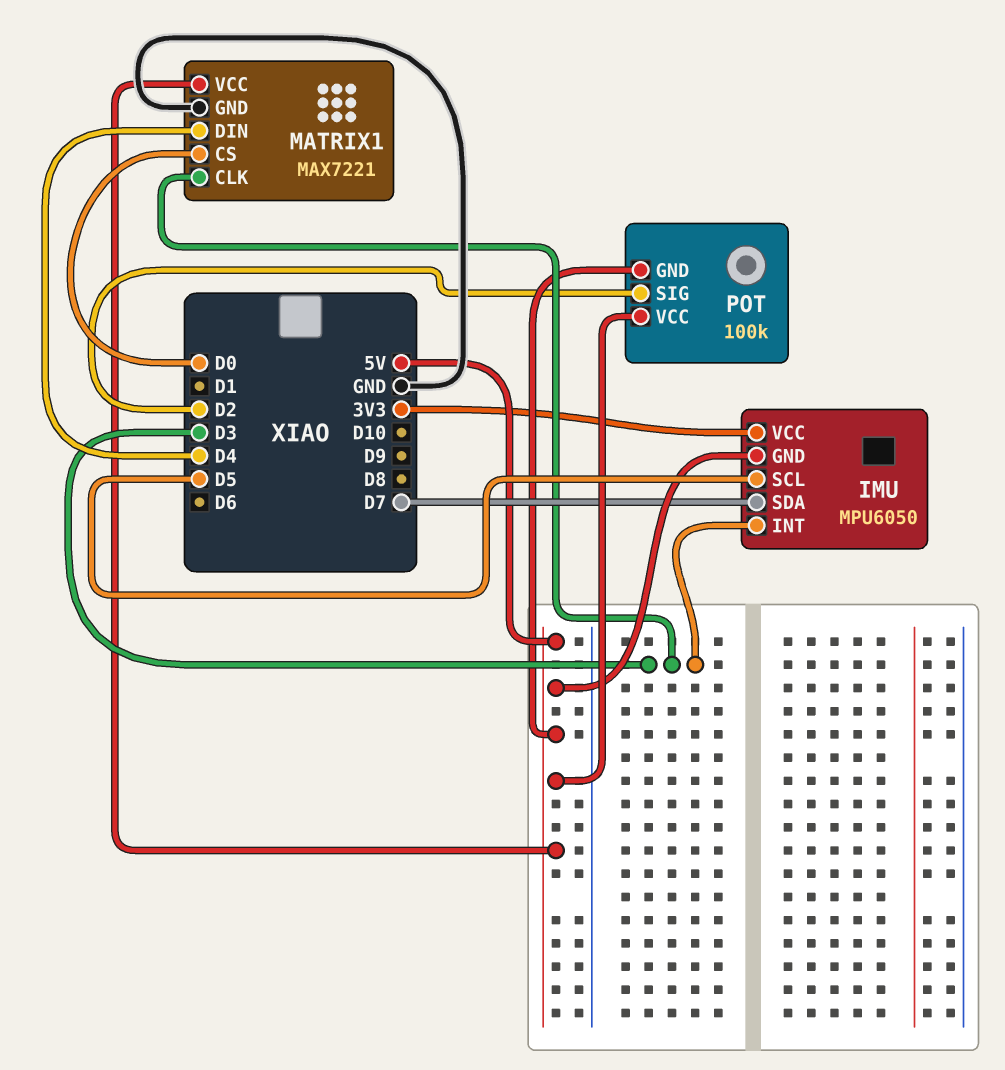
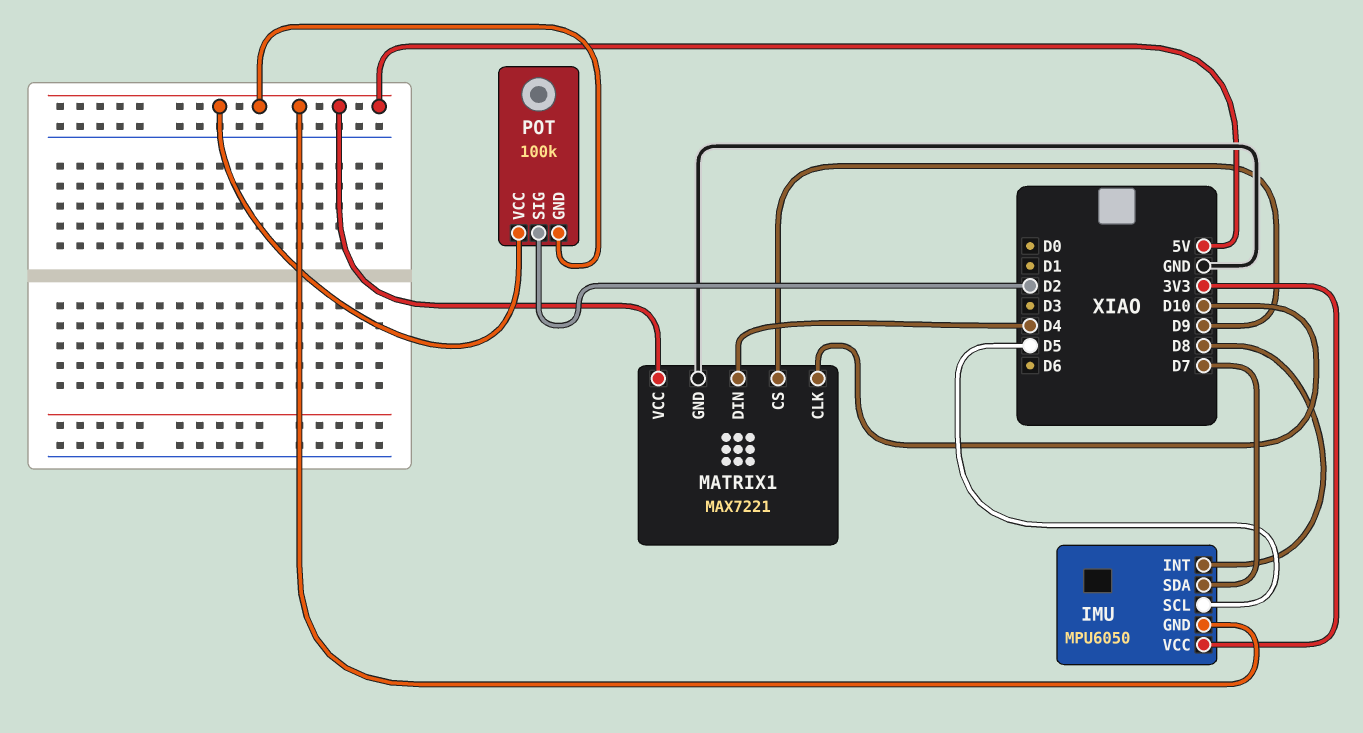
IMU pin INT: D3 -> D8
MATRIX1 pin CLK: D3 -> D10
MATRIX1 pin CS: D0 -> D9

